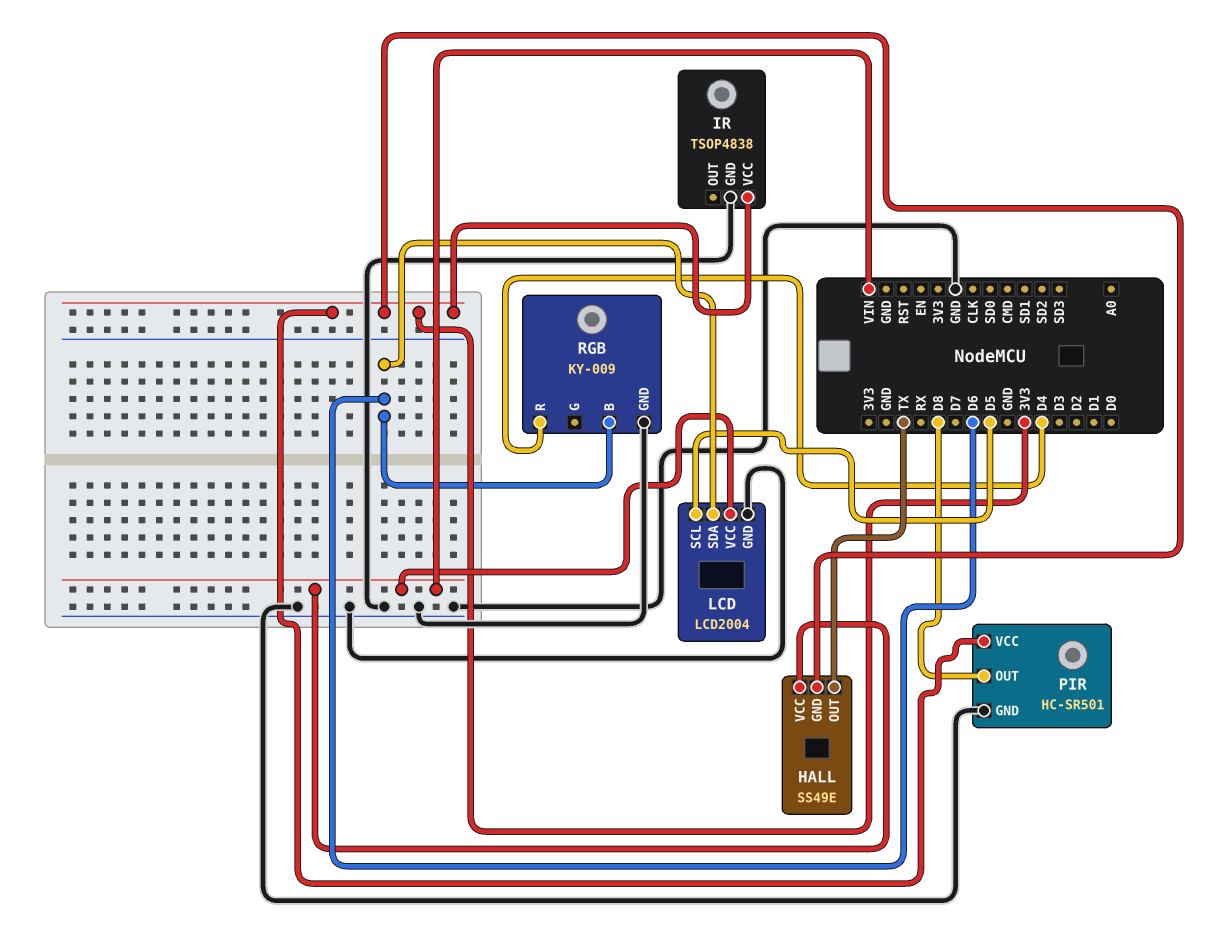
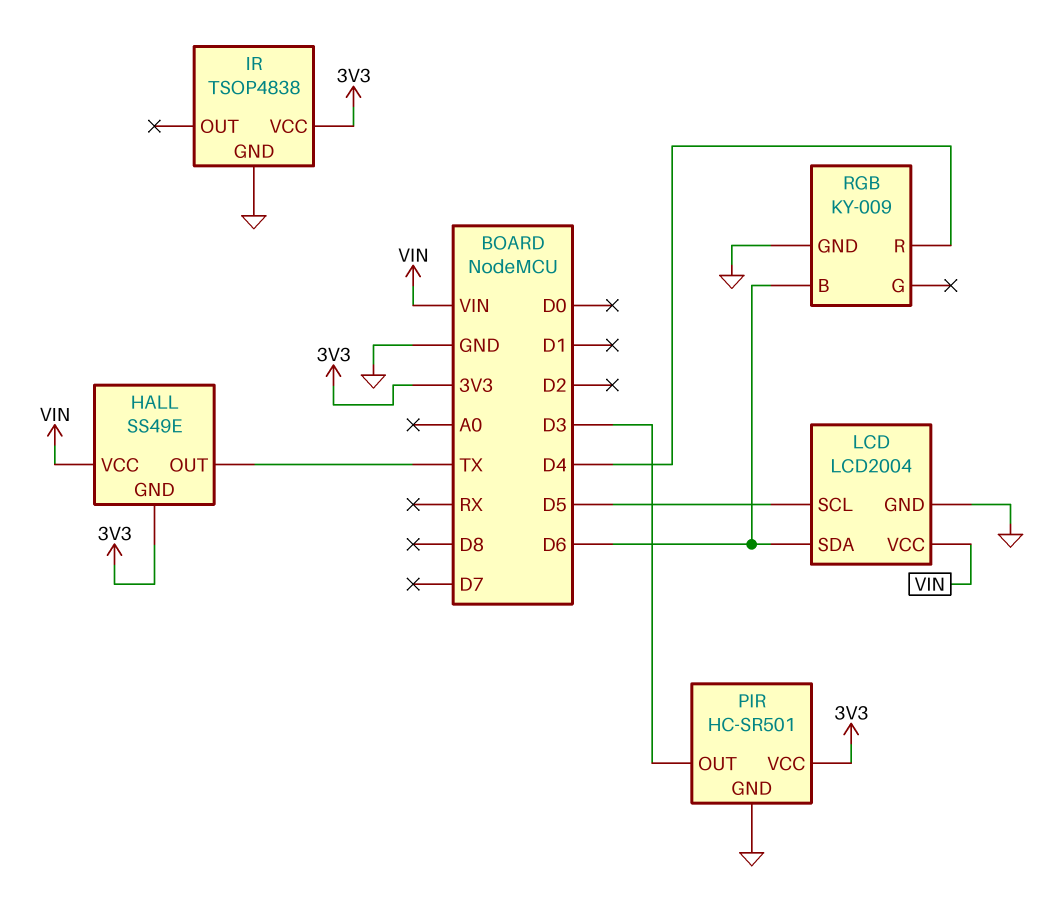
PIR pin OUT: D8 -> D3

